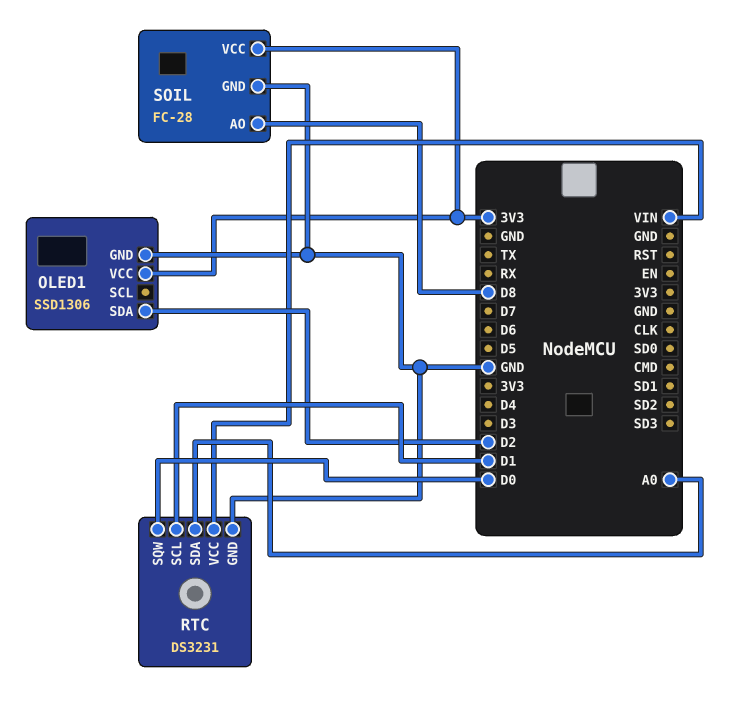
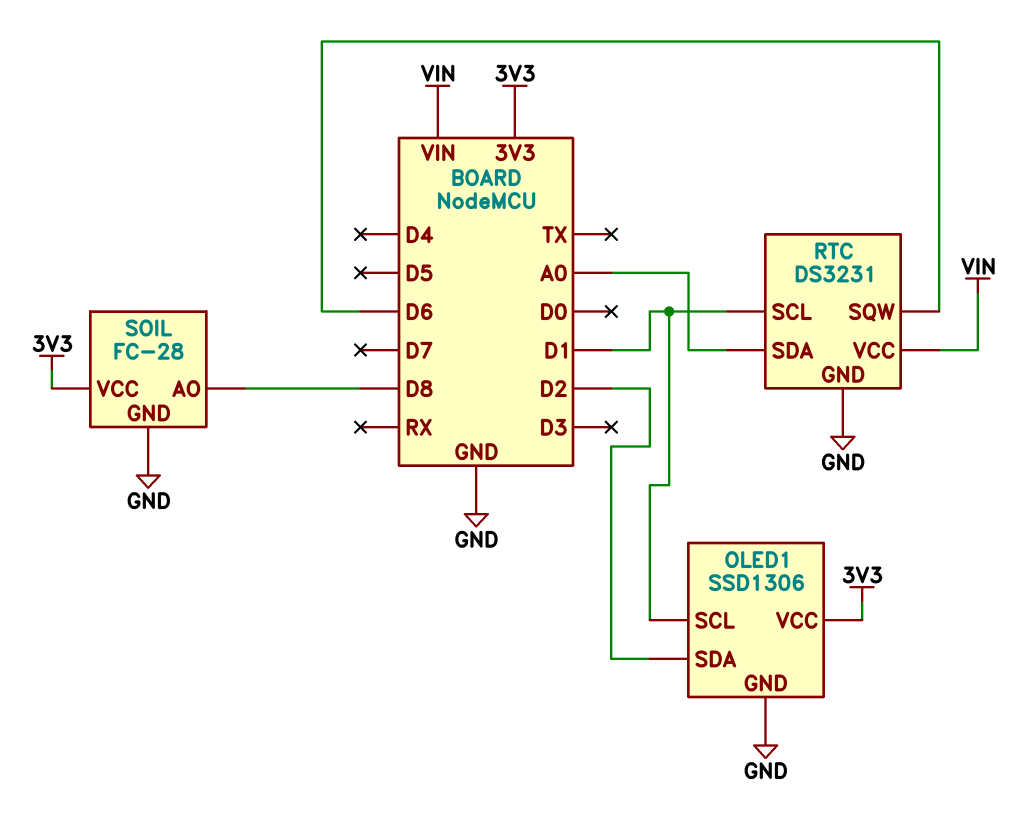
OLED1 pin SCL: none -> D1
RTC pin SQW: D0 -> D6

